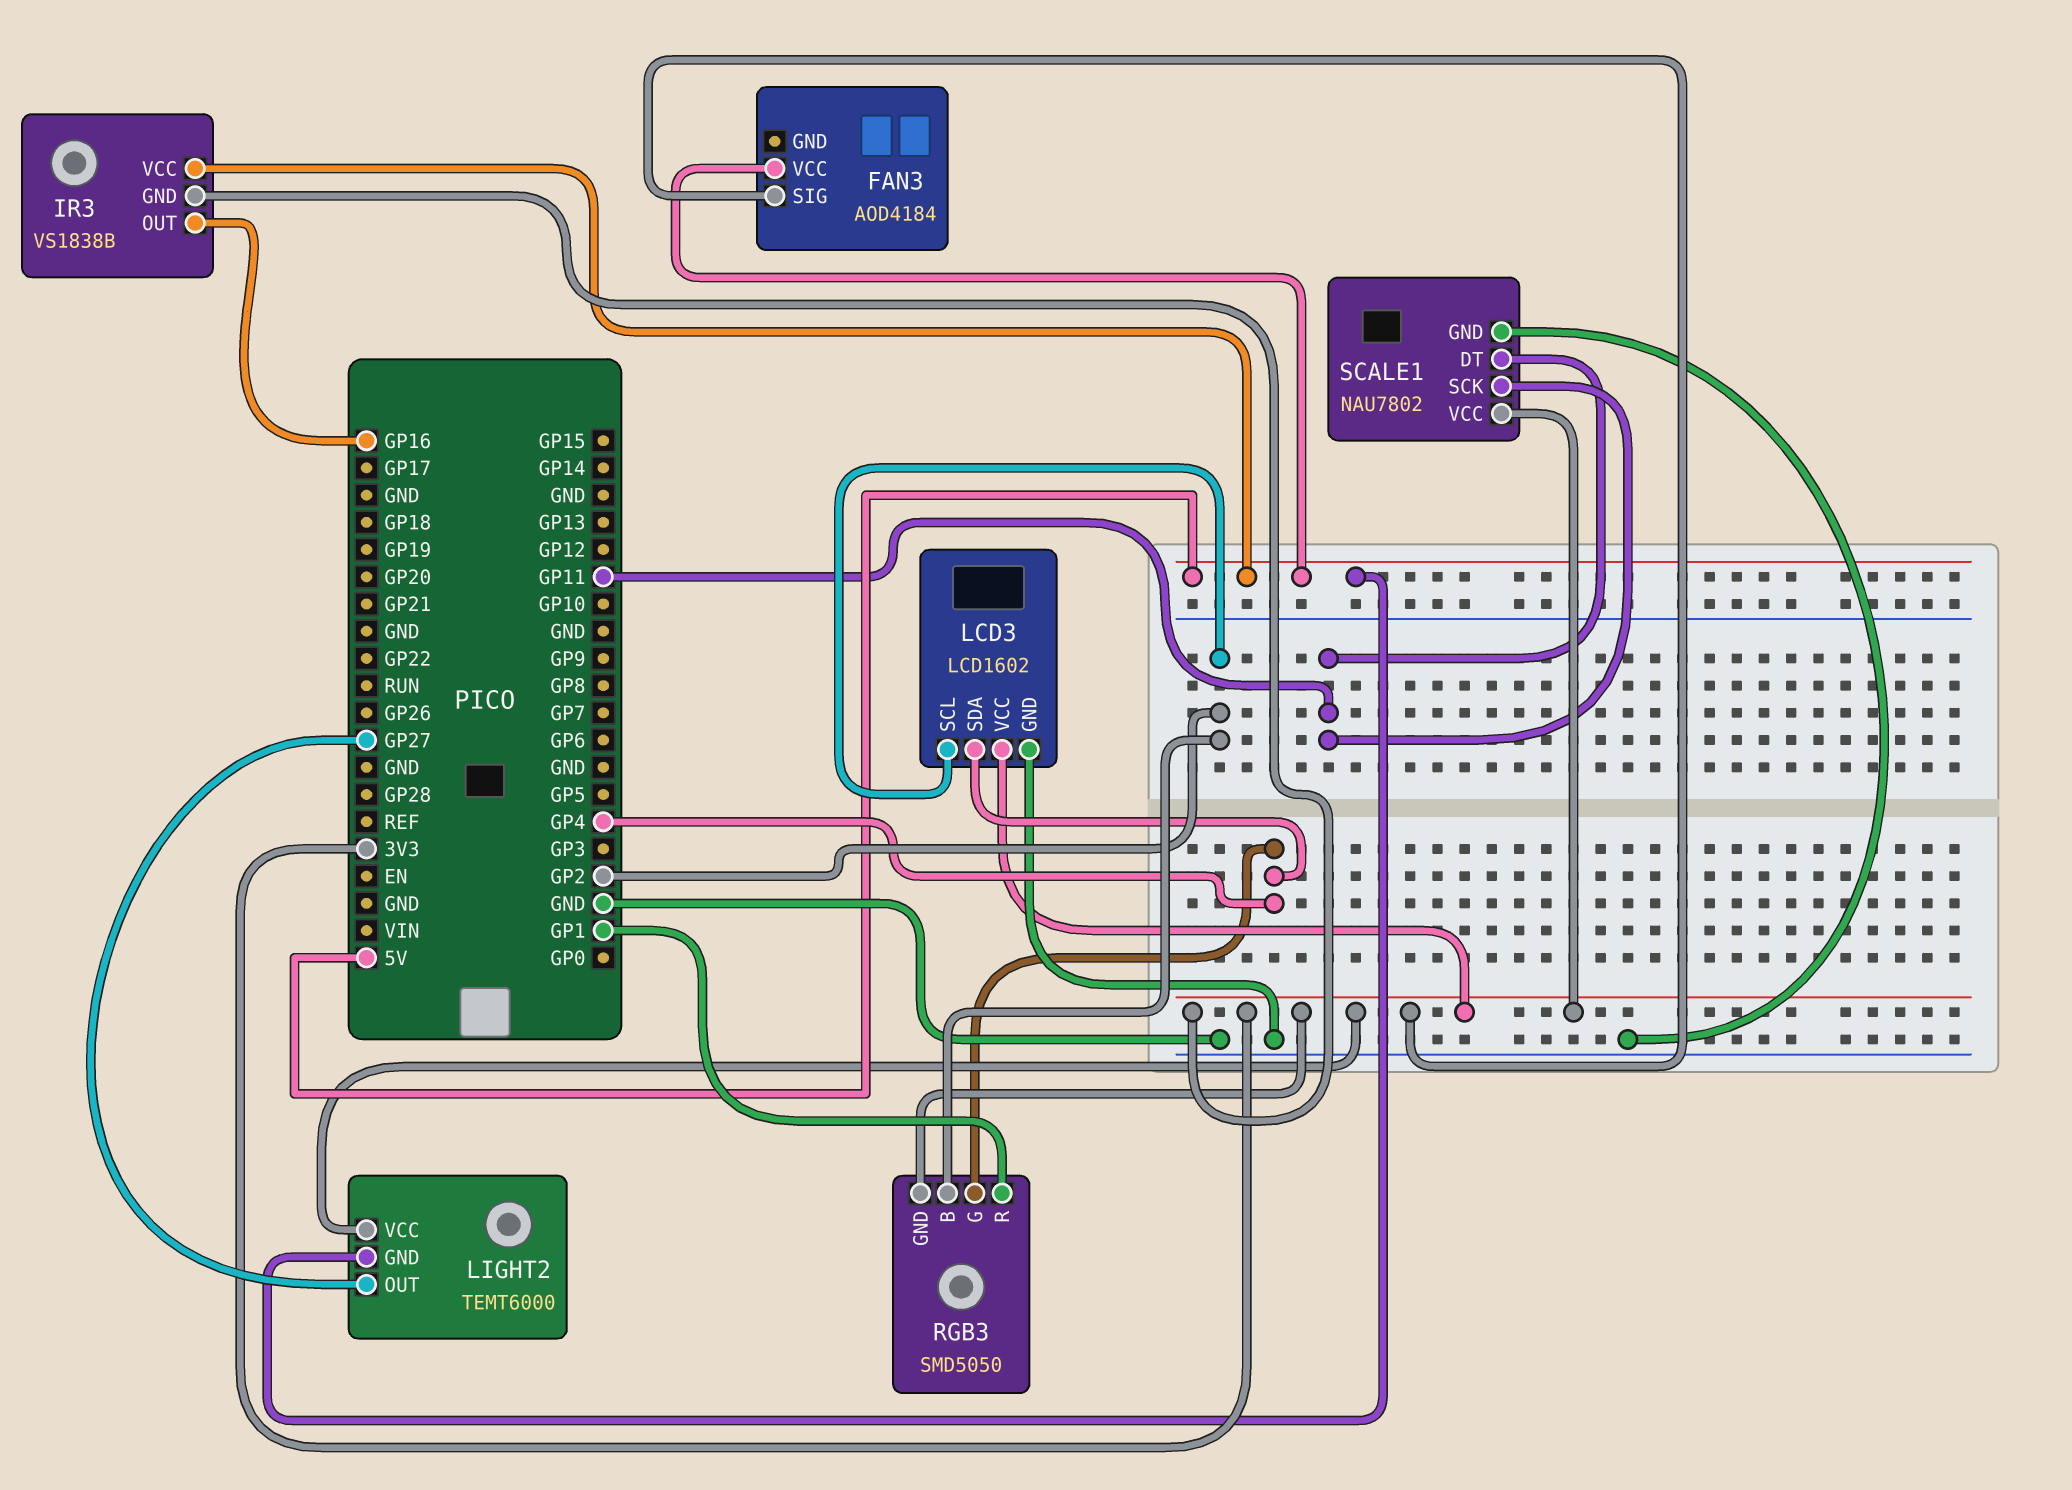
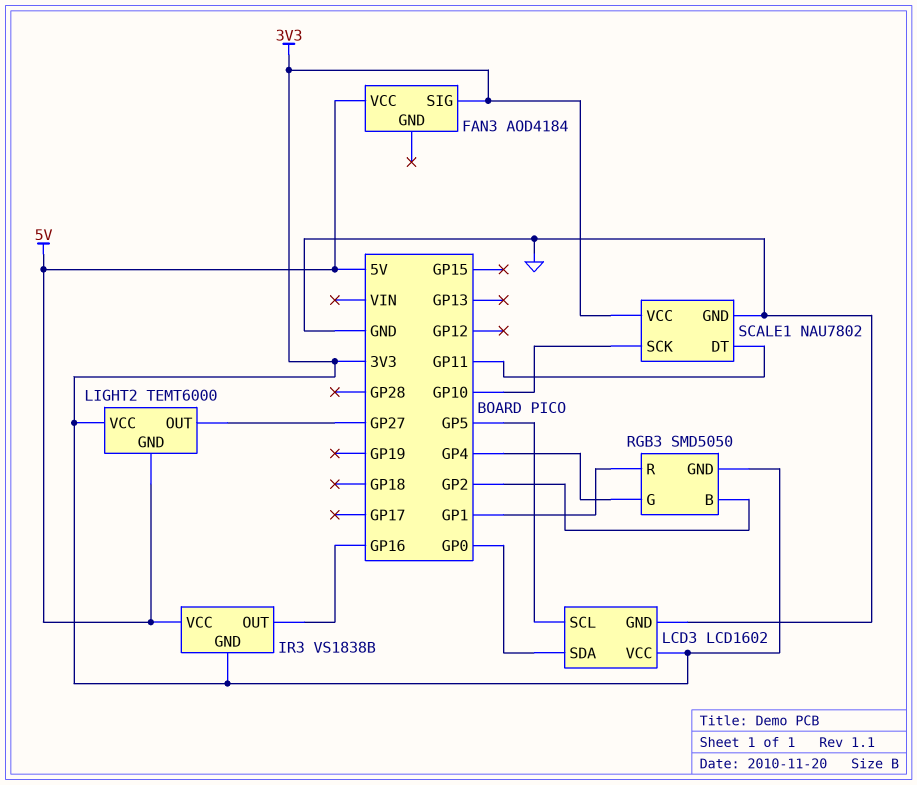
LCD3 pin SCL: GP2 -> GP5
LCD3 pin SDA: GP4 -> GP0
SCALE1 pin SCK: GP11 -> GP10

